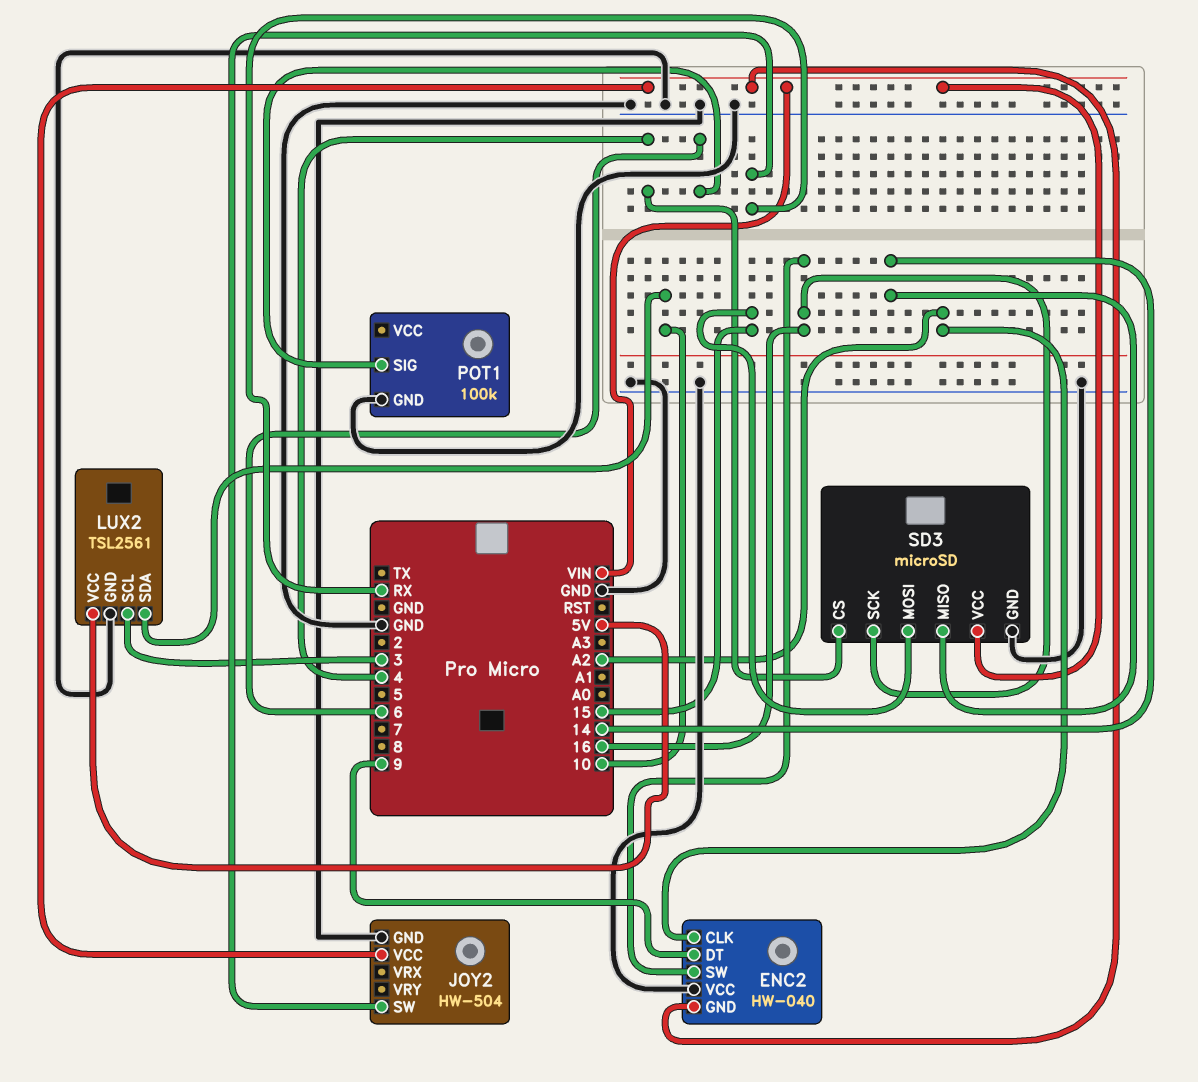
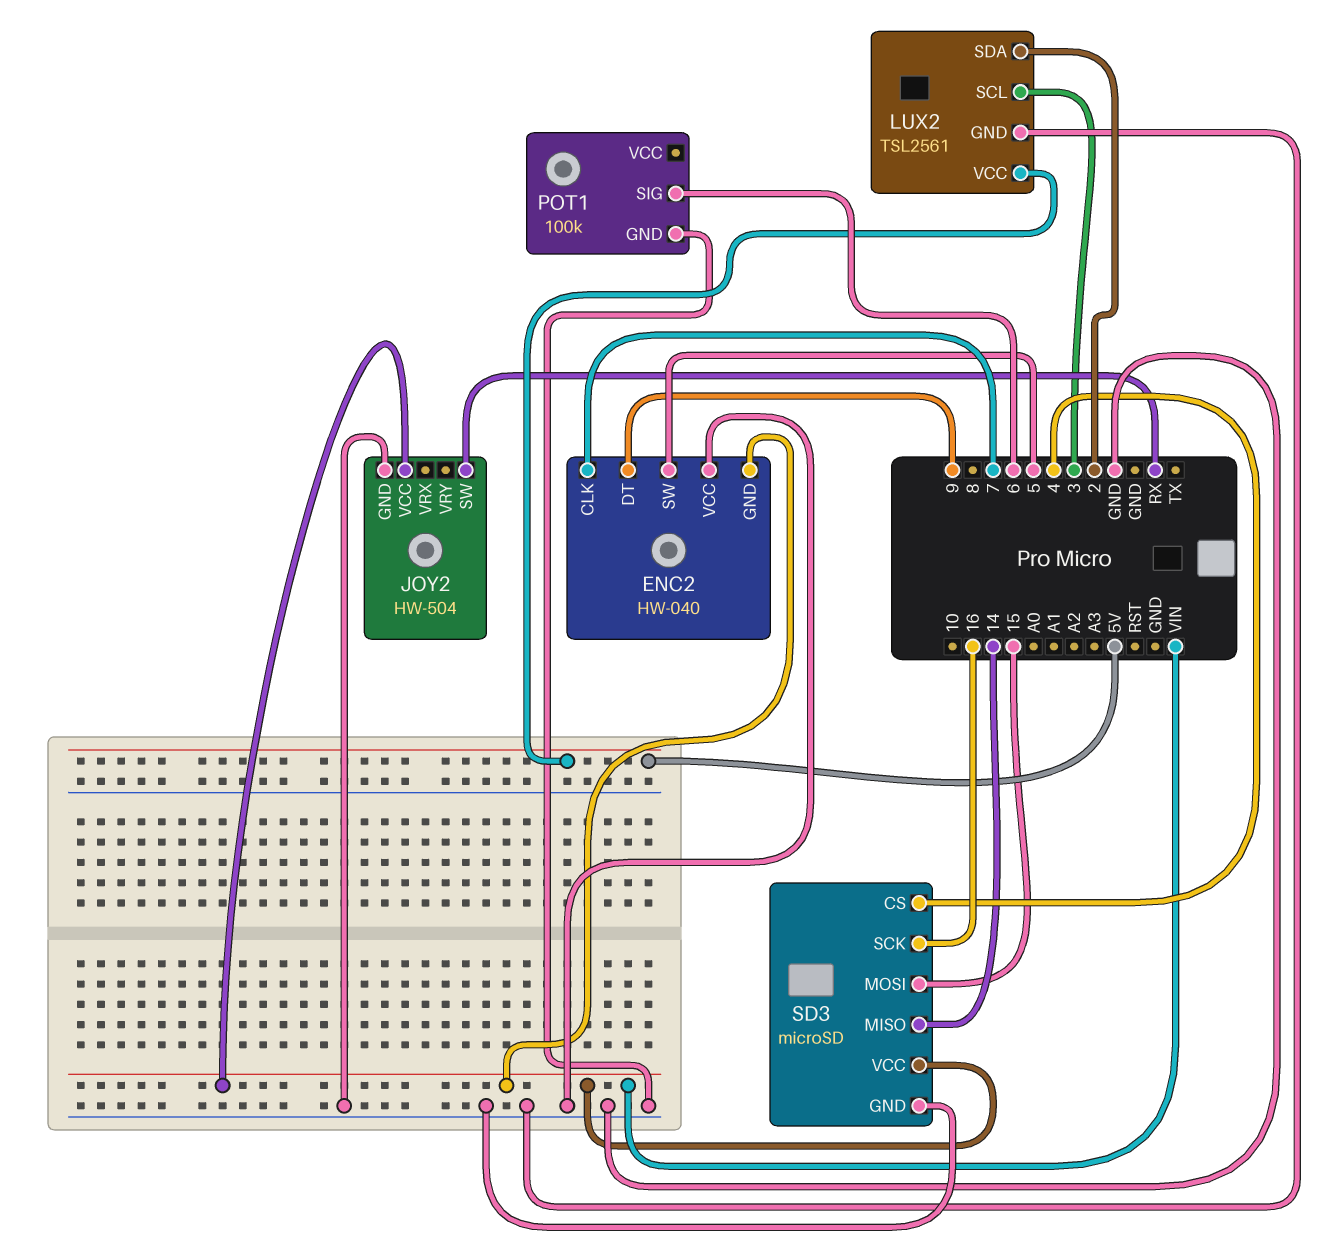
ENC2 pin CLK: A2 -> 7
ENC2 pin SW: 16 -> 5
LUX2 pin SDA: 10 -> 2

